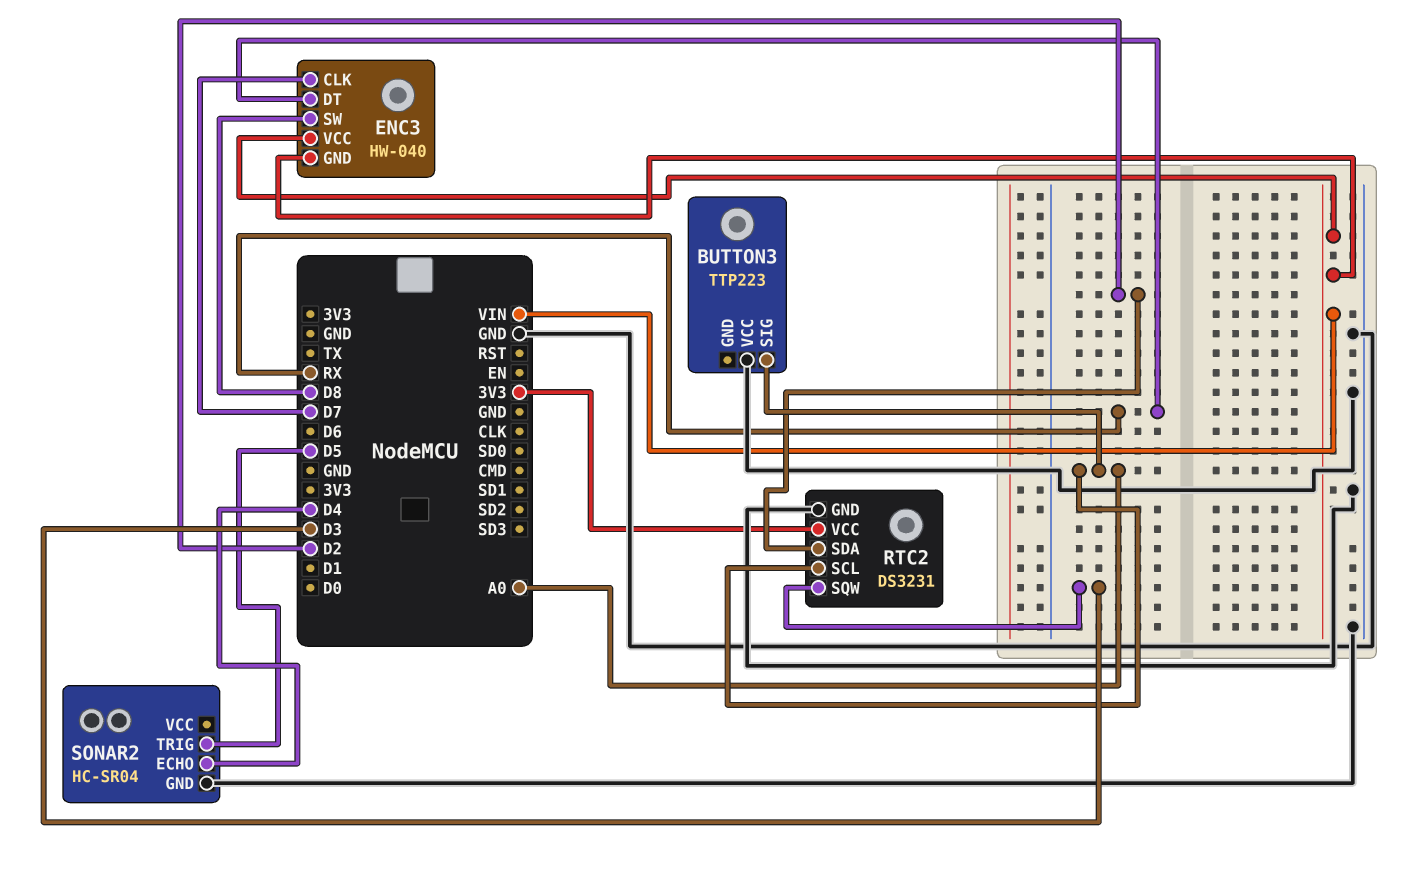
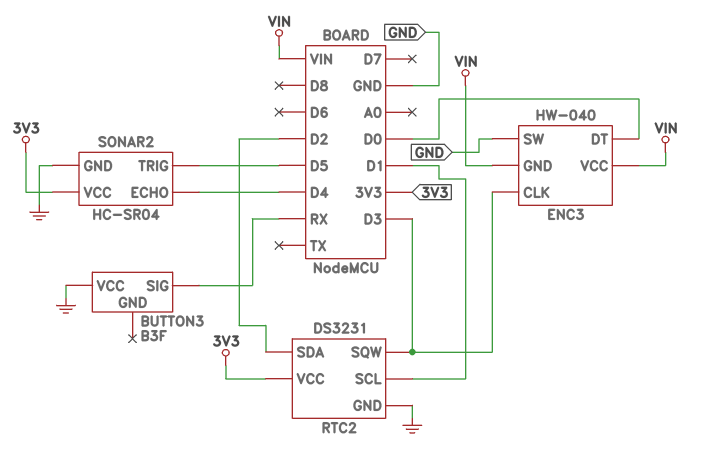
BUTTON3: TTP223 -> B3F
BUTTON3 pin SIG: A0 -> RX
ENC3 pin CLK: D7 -> D3
ENC3 pin DT: RX -> D0
ENC3 pin SW: D8 -> GND
RTC2 pin SCL: A0 -> D1
SONAR2 pin VCC: none -> 3V3

